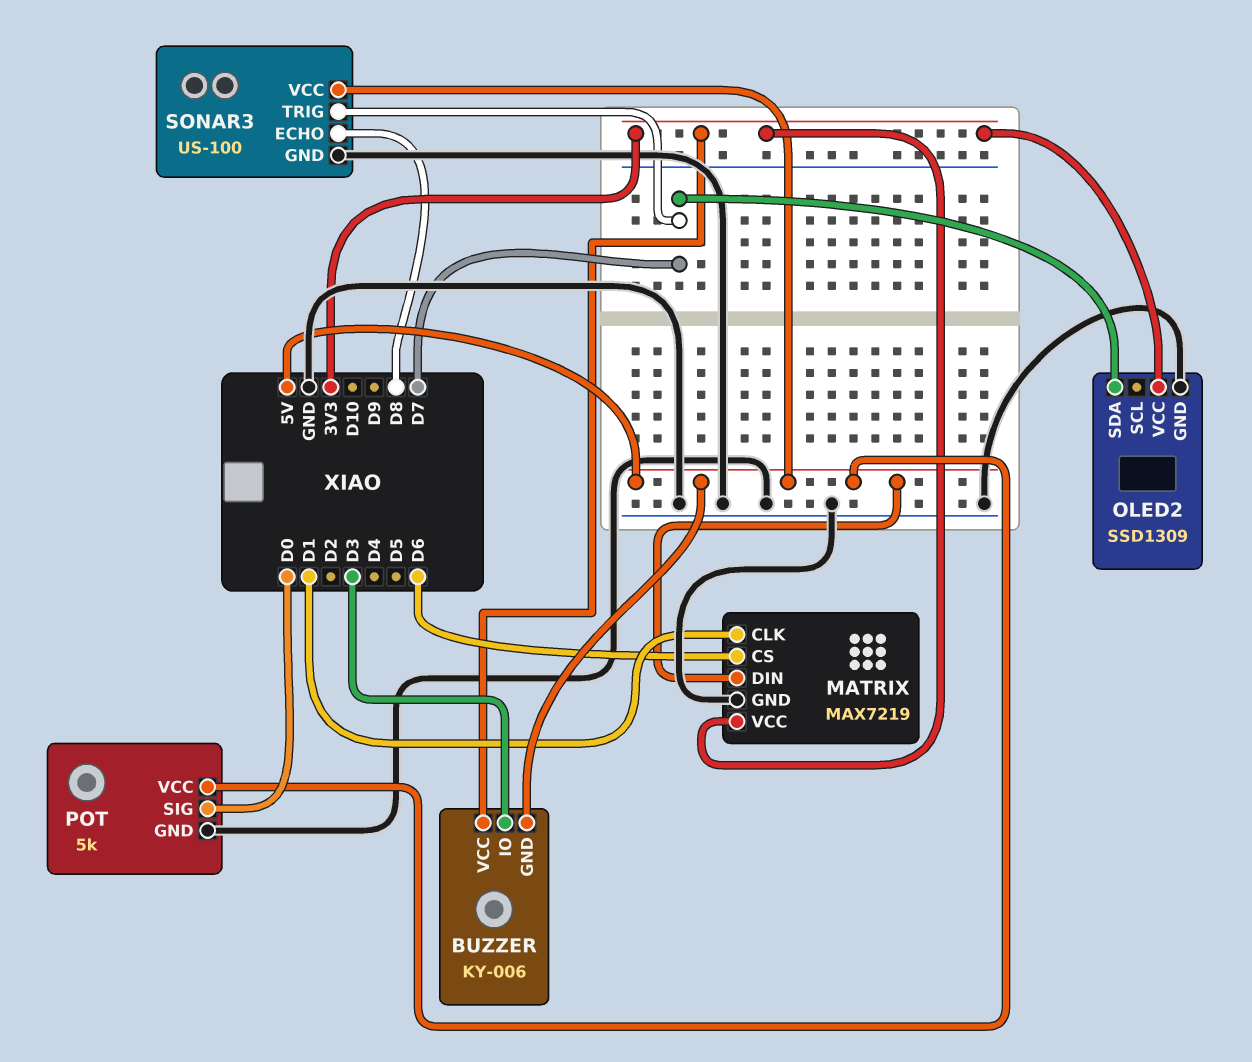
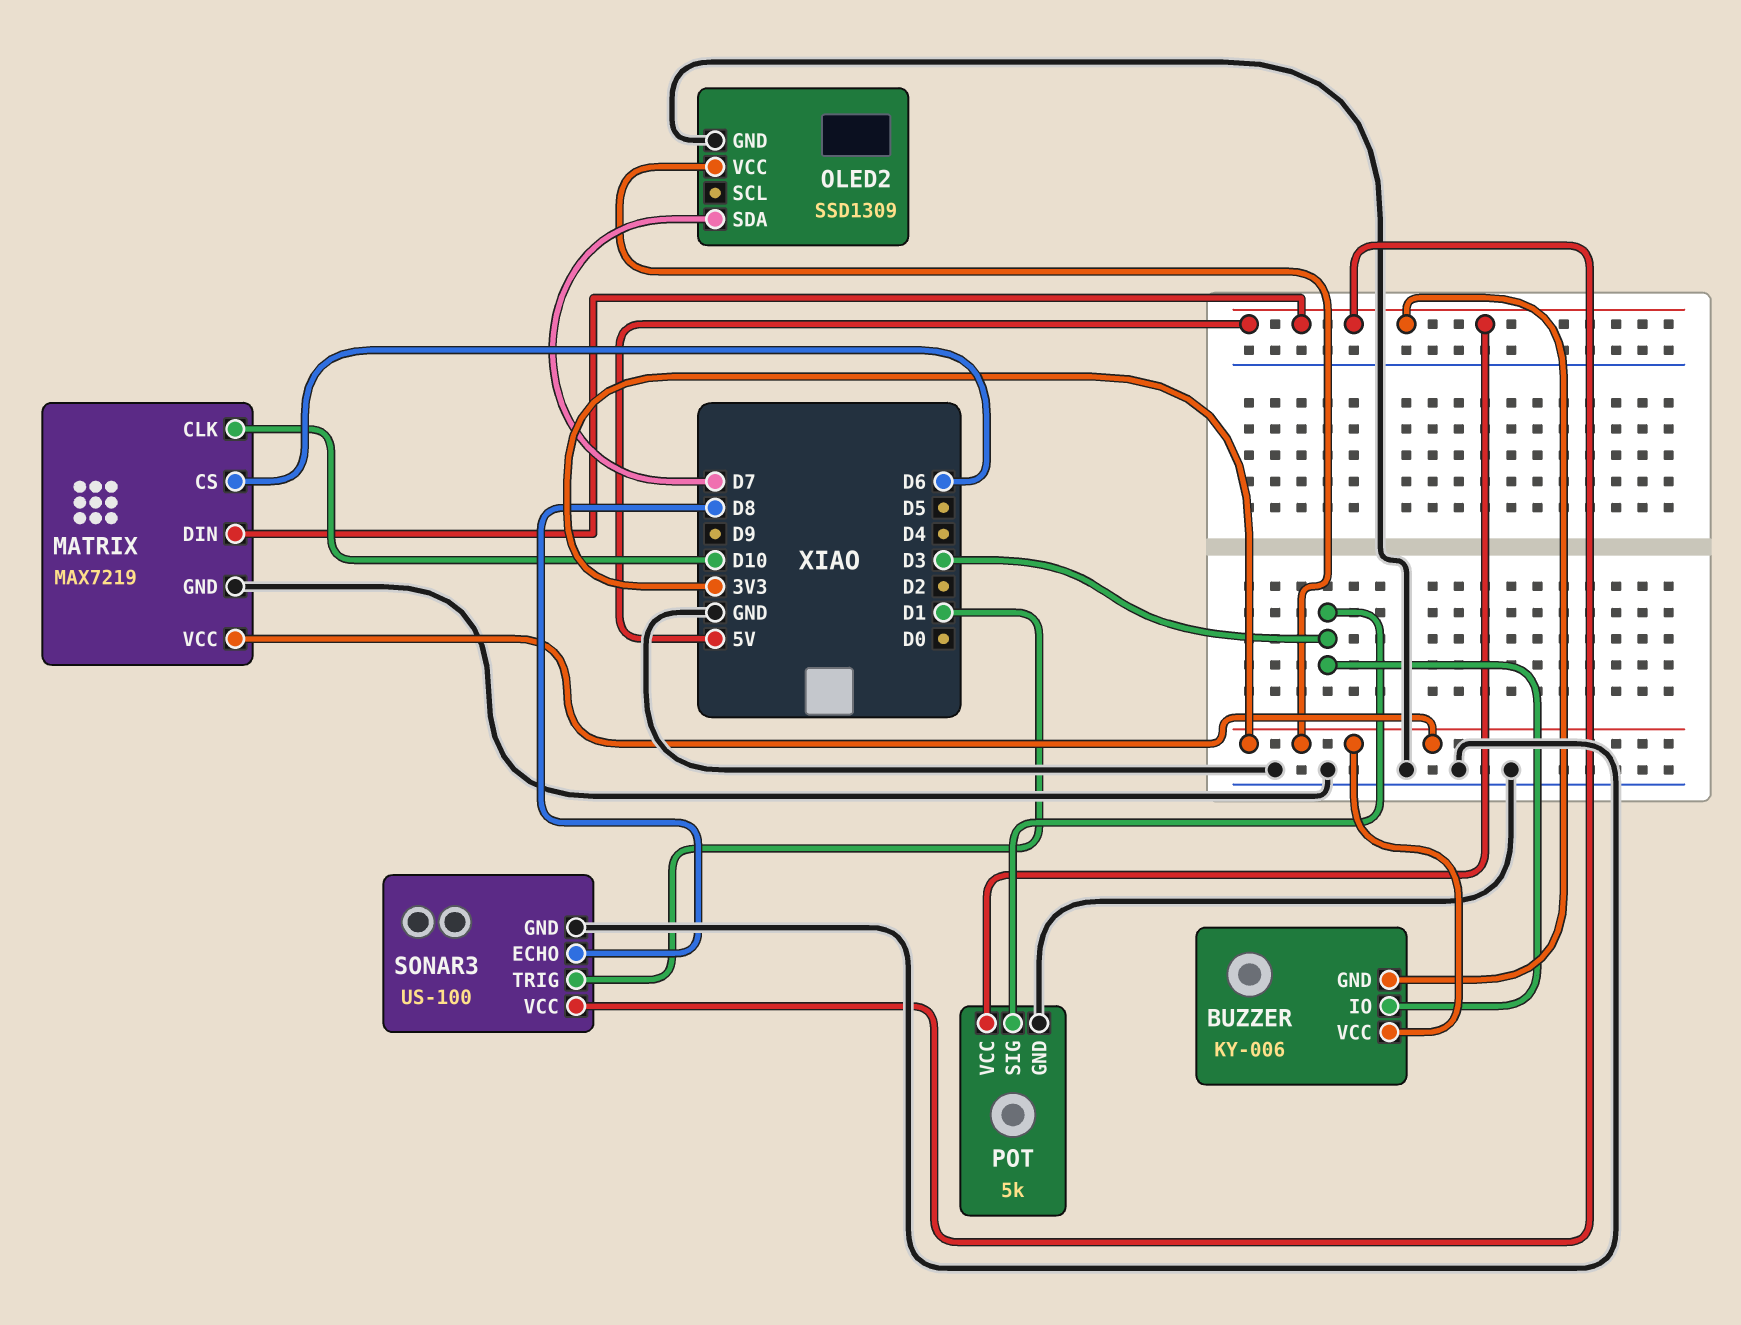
MATRIX pin CLK: D1 -> D10
POT pin SIG: D0 -> D3
SONAR3 pin TRIG: D7 -> D1

